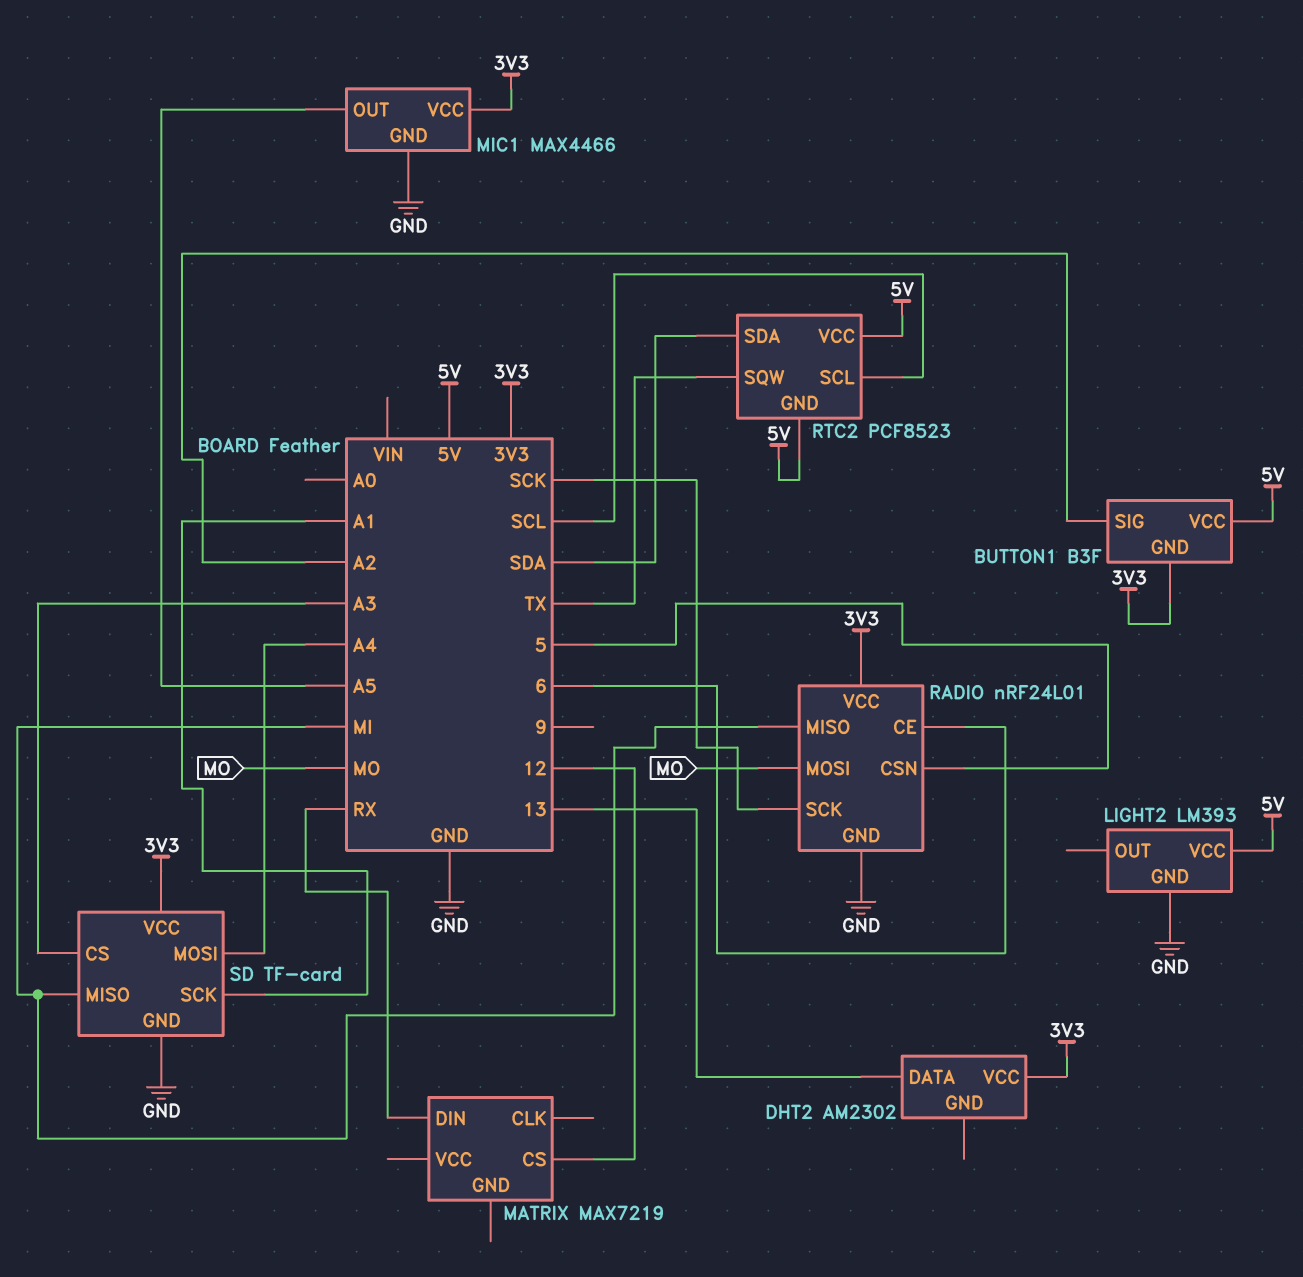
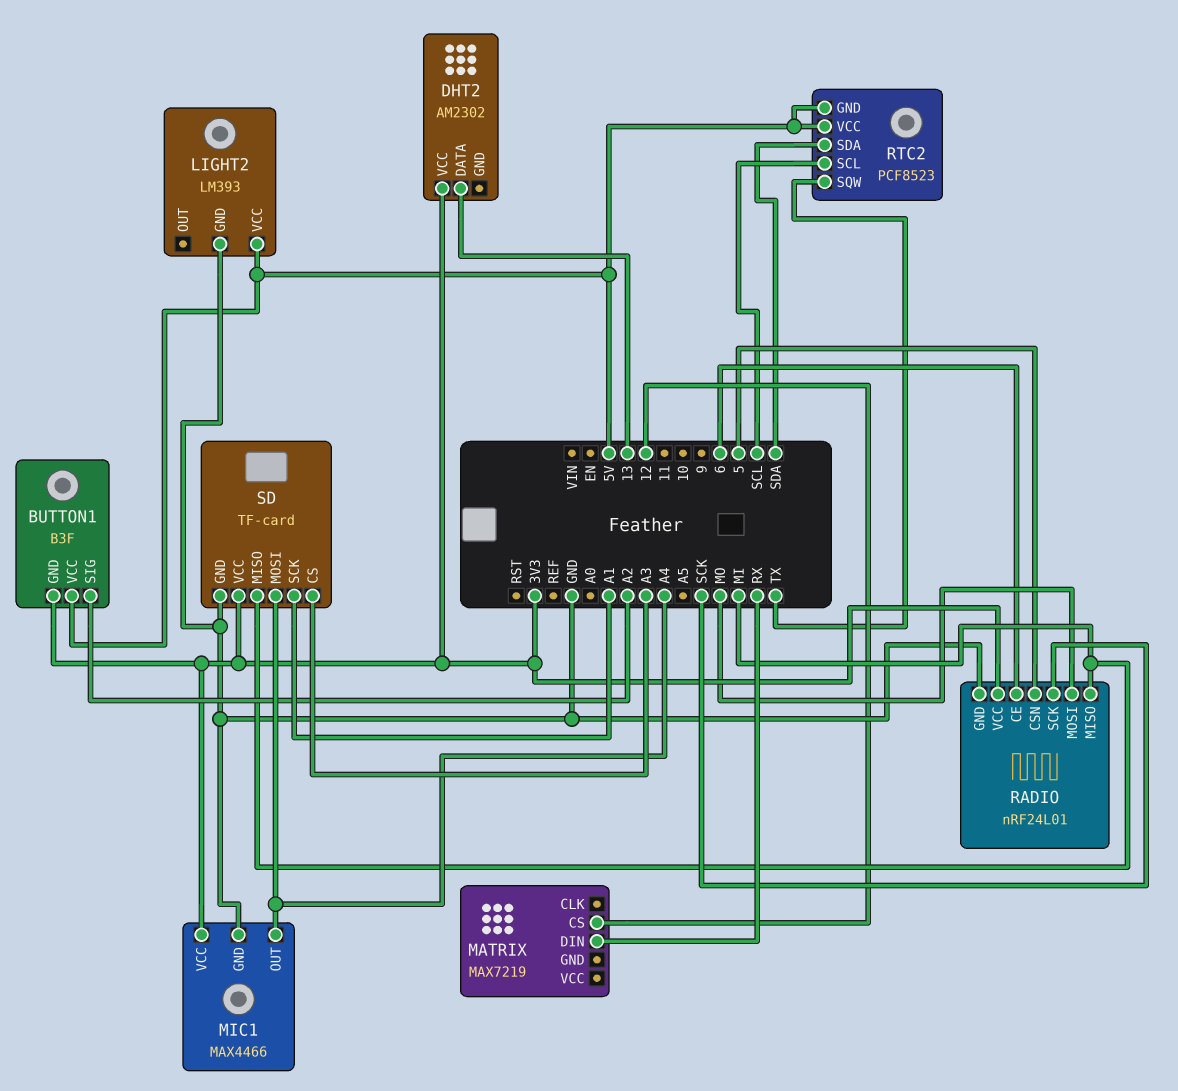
MIC1 pin OUT: A5 -> A4

